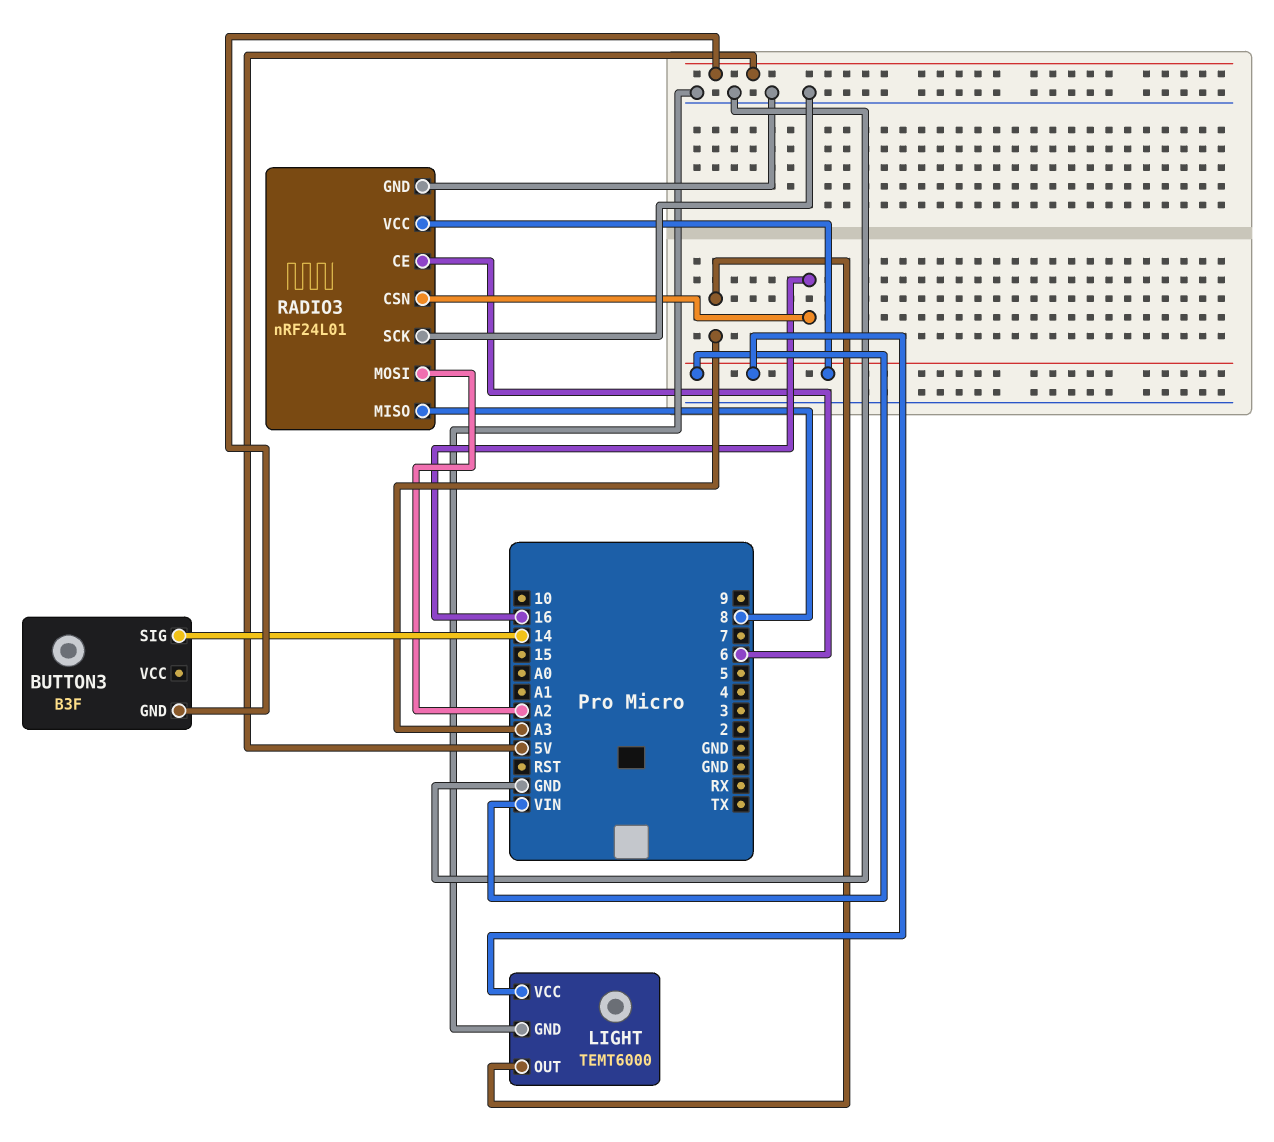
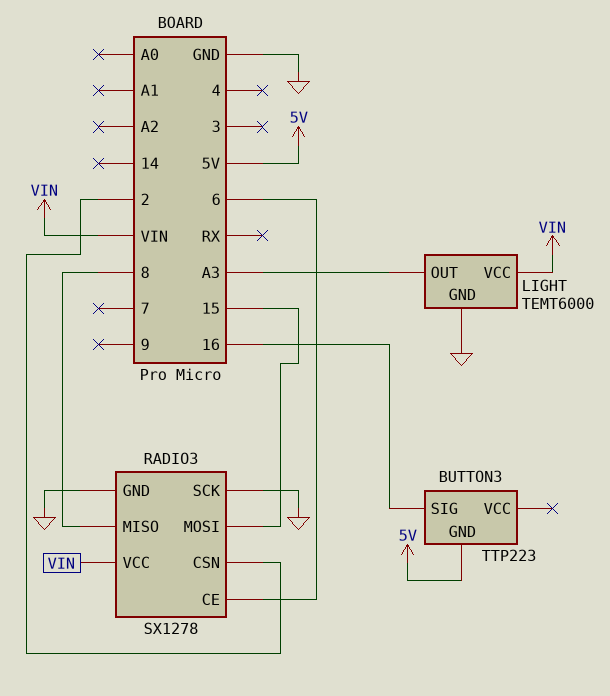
BUTTON3: B3F -> TTP223
BUTTON3 pin SIG: 14 -> 16
RADIO3: nRF24L01 -> SX1278
RADIO3 pin CSN: 16 -> 2
RADIO3 pin MOSI: A2 -> 15

